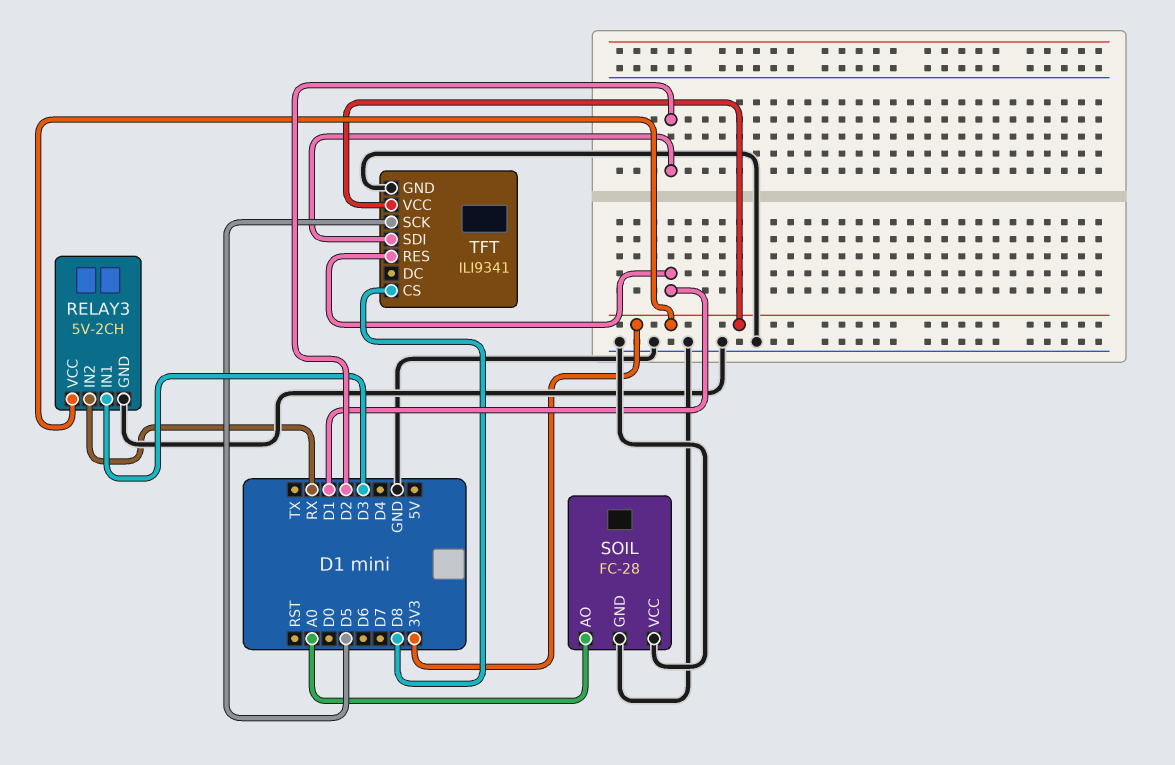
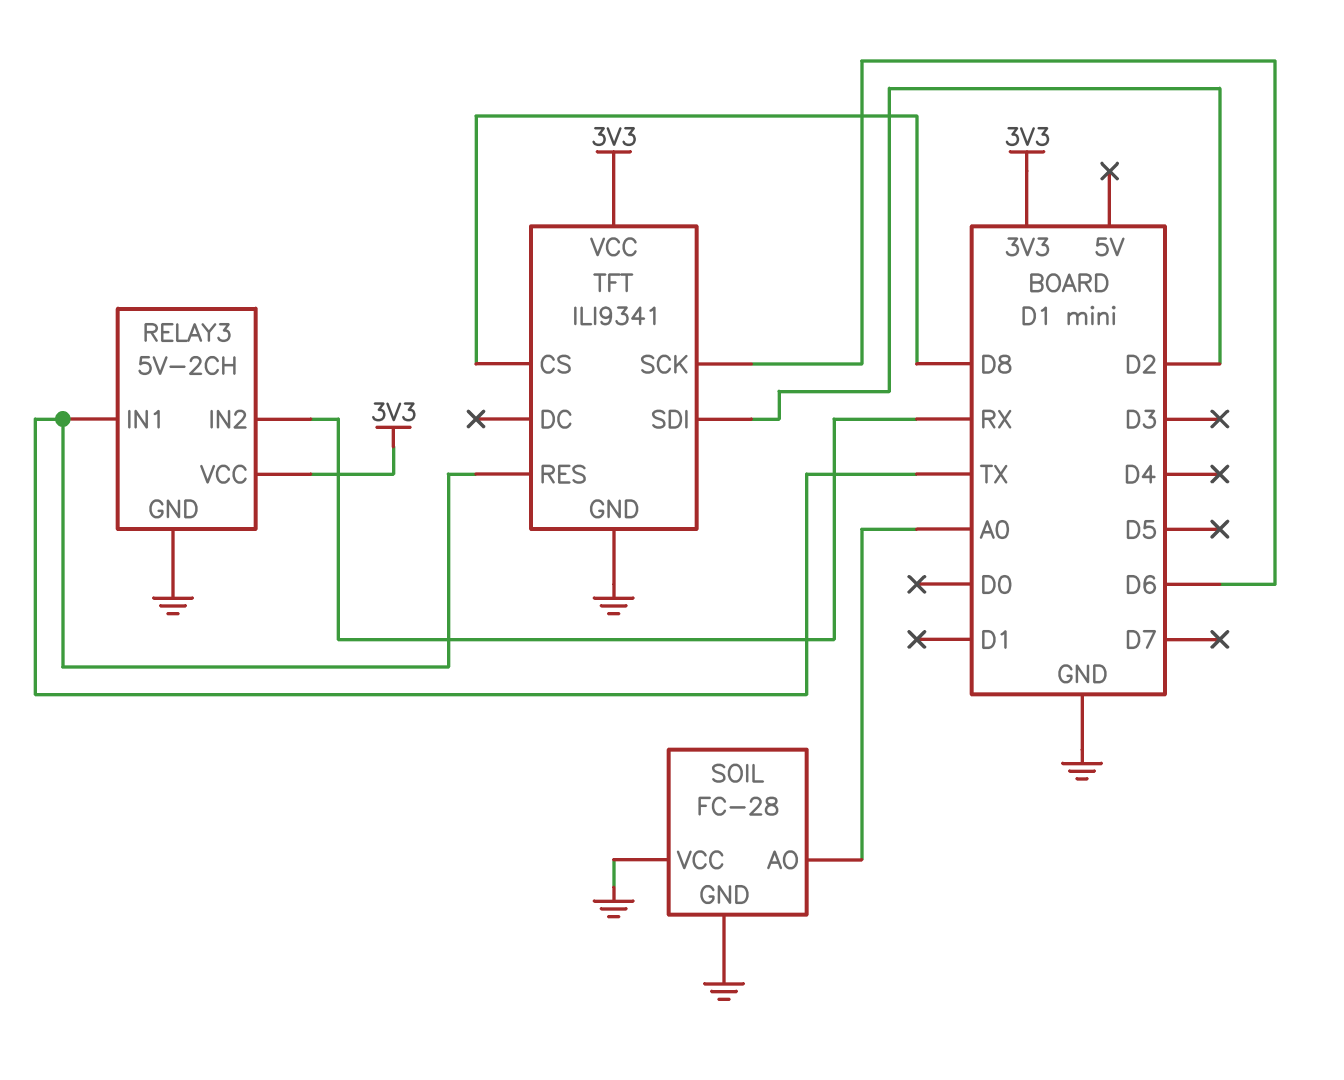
RELAY3 pin IN1: D3 -> TX
TFT pin RES: D1 -> TX
TFT pin SCK: D5 -> D6

